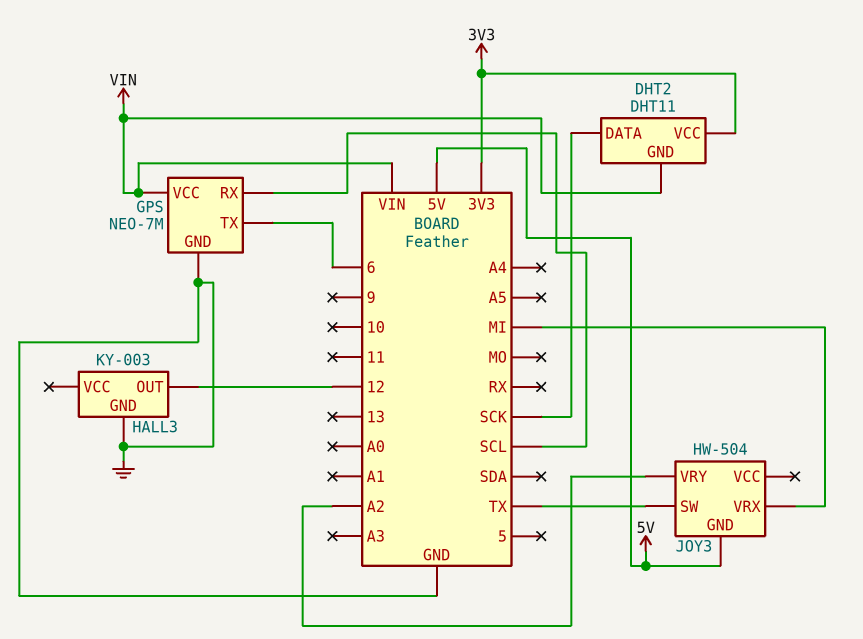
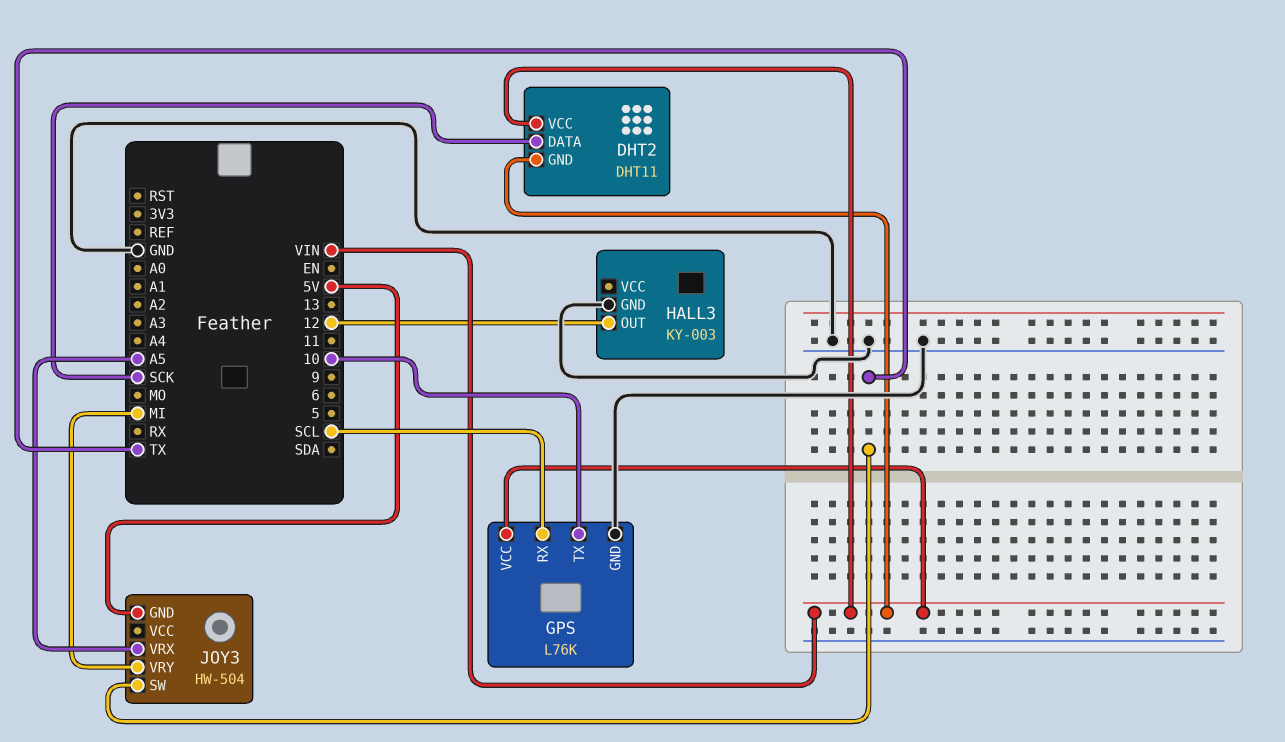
DHT2 pin VCC: 3V3 -> VIN
GPS: NEO-7M -> L76K
GPS pin TX: 6 -> 10
JOY3 pin VRX: MI -> A5
JOY3 pin VRY: A2 -> MI

